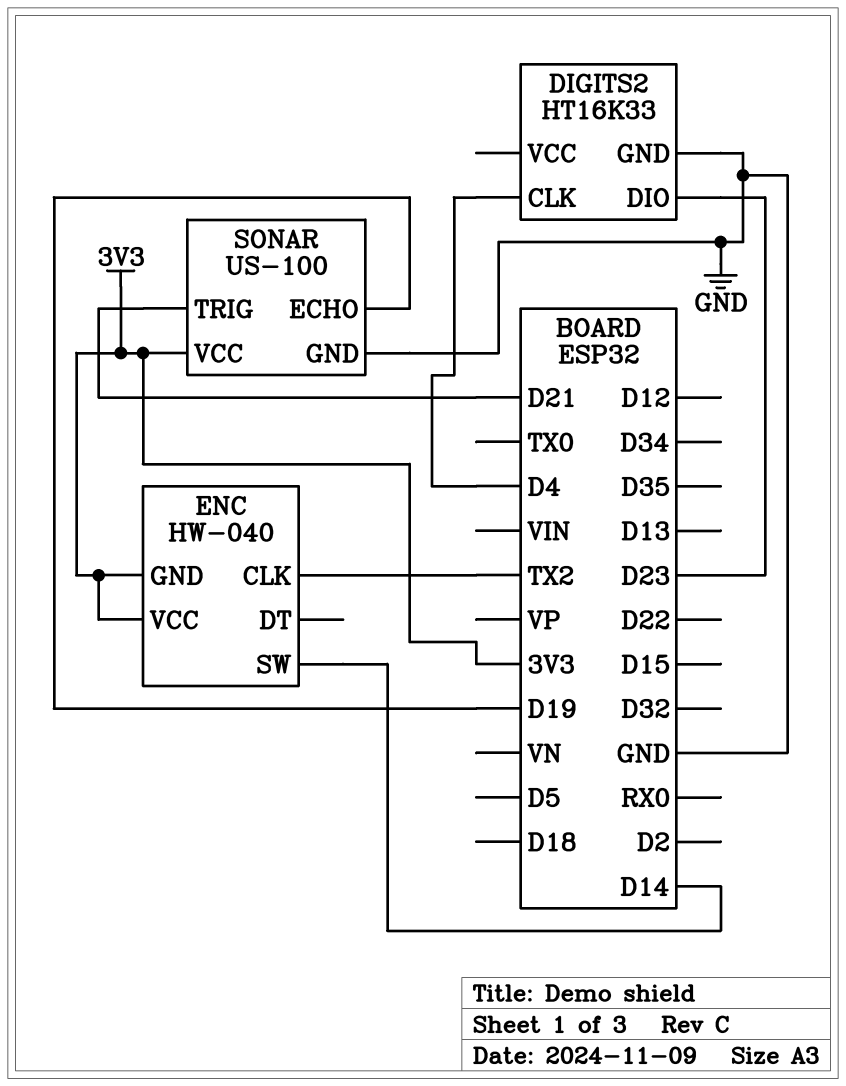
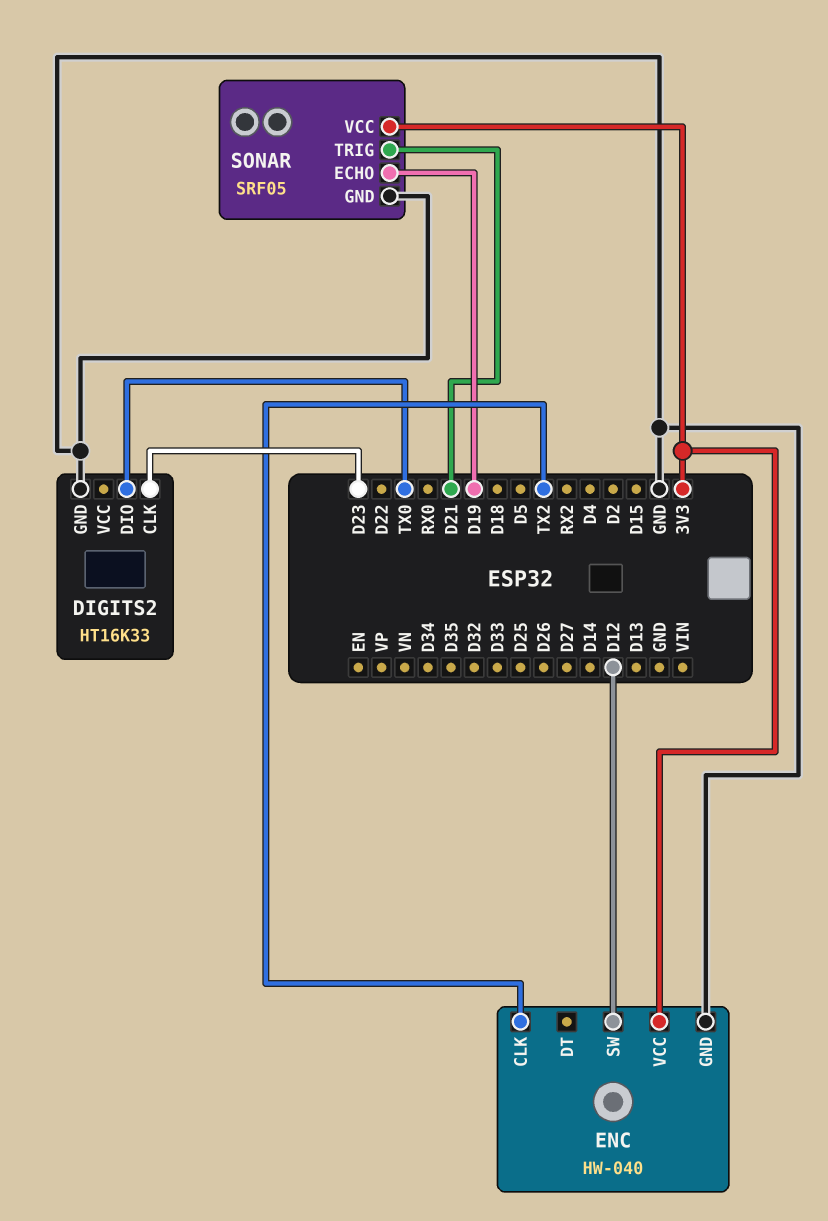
DIGITS2 pin CLK: D4 -> D23
DIGITS2 pin DIO: D23 -> TX0
ENC pin GND: 3V3 -> GND
ENC pin SW: D14 -> D12
SONAR: US-100 -> SRF05

